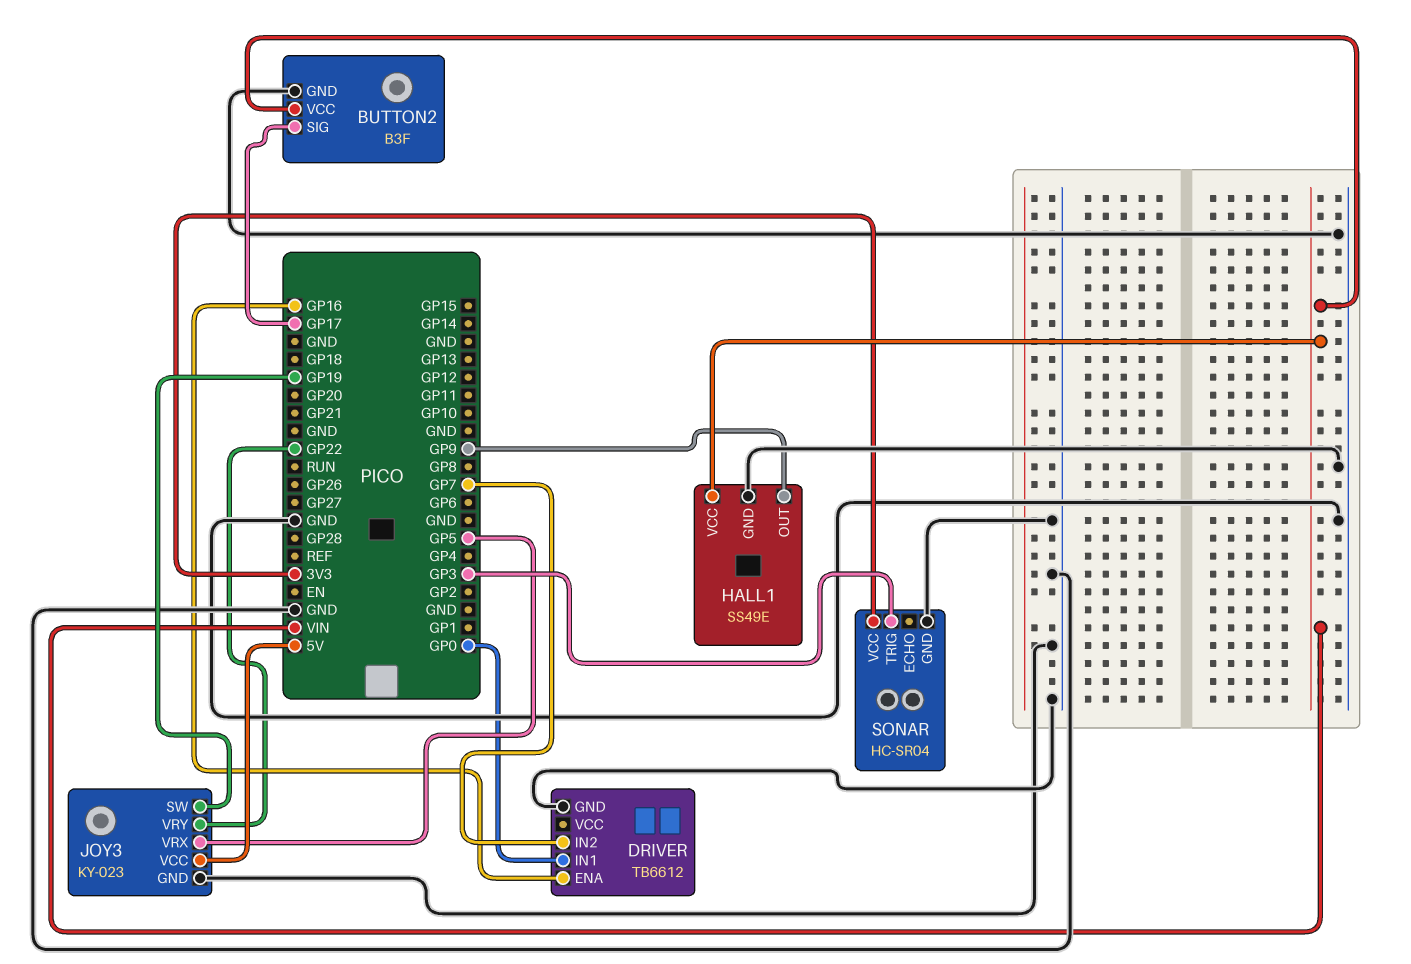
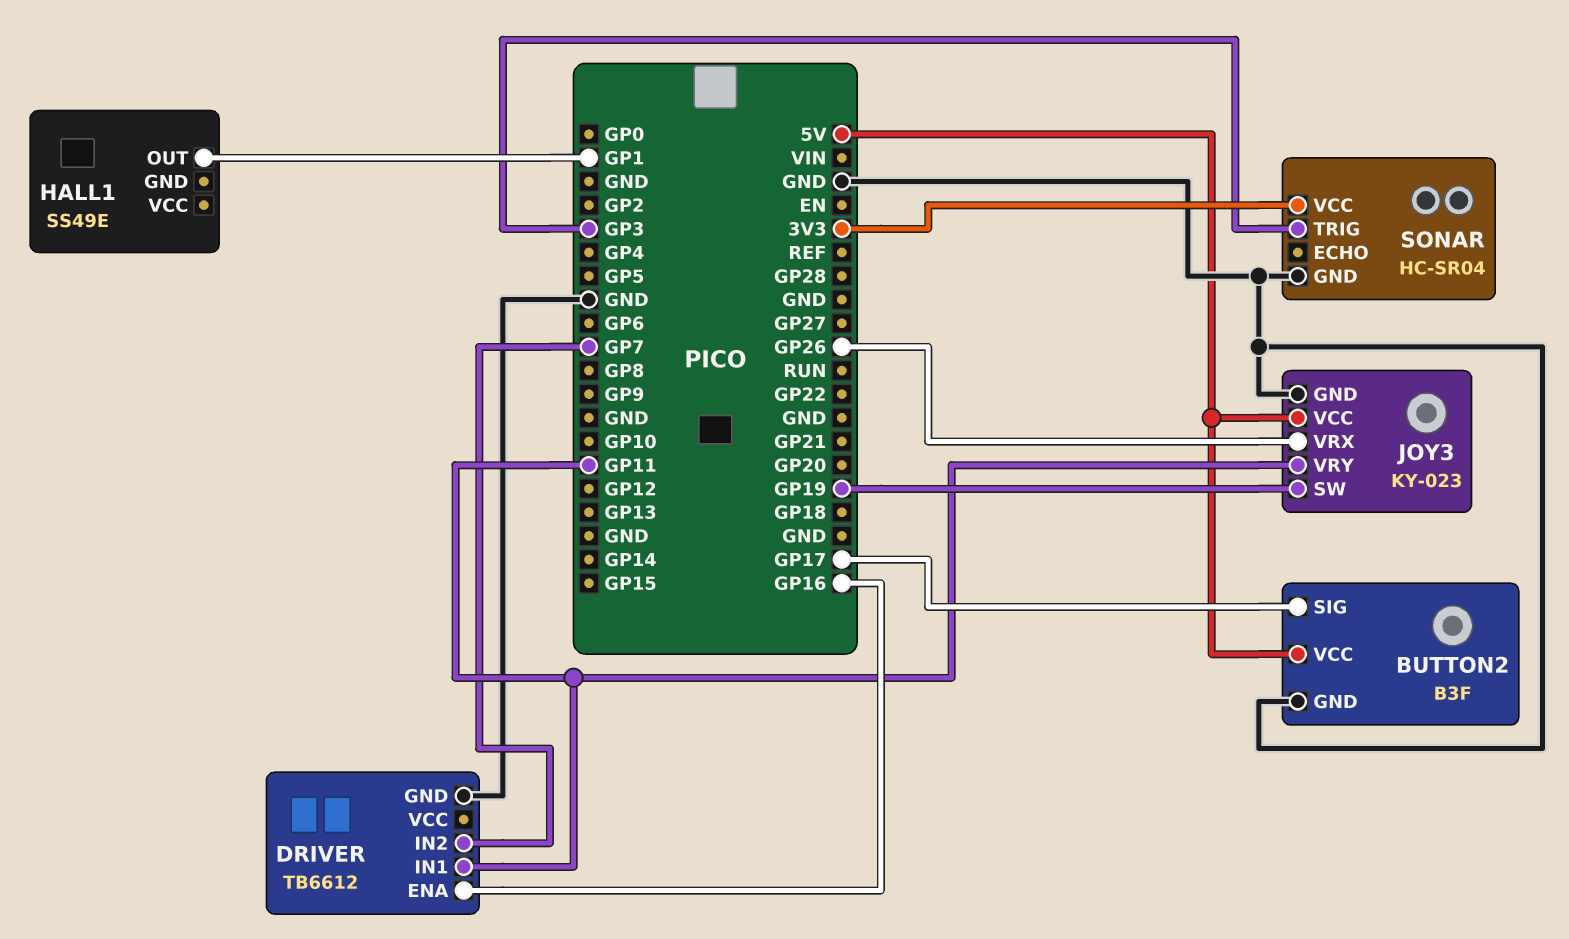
BUTTON2 pin VCC: VIN -> 5V
DRIVER pin IN1: GP0 -> GP11
HALL1 pin GND: GND -> none
HALL1 pin OUT: GP9 -> GP1
HALL1 pin VCC: VIN -> none
JOY3 pin VRX: GP5 -> GP26
JOY3 pin VRY: GP22 -> GP11

